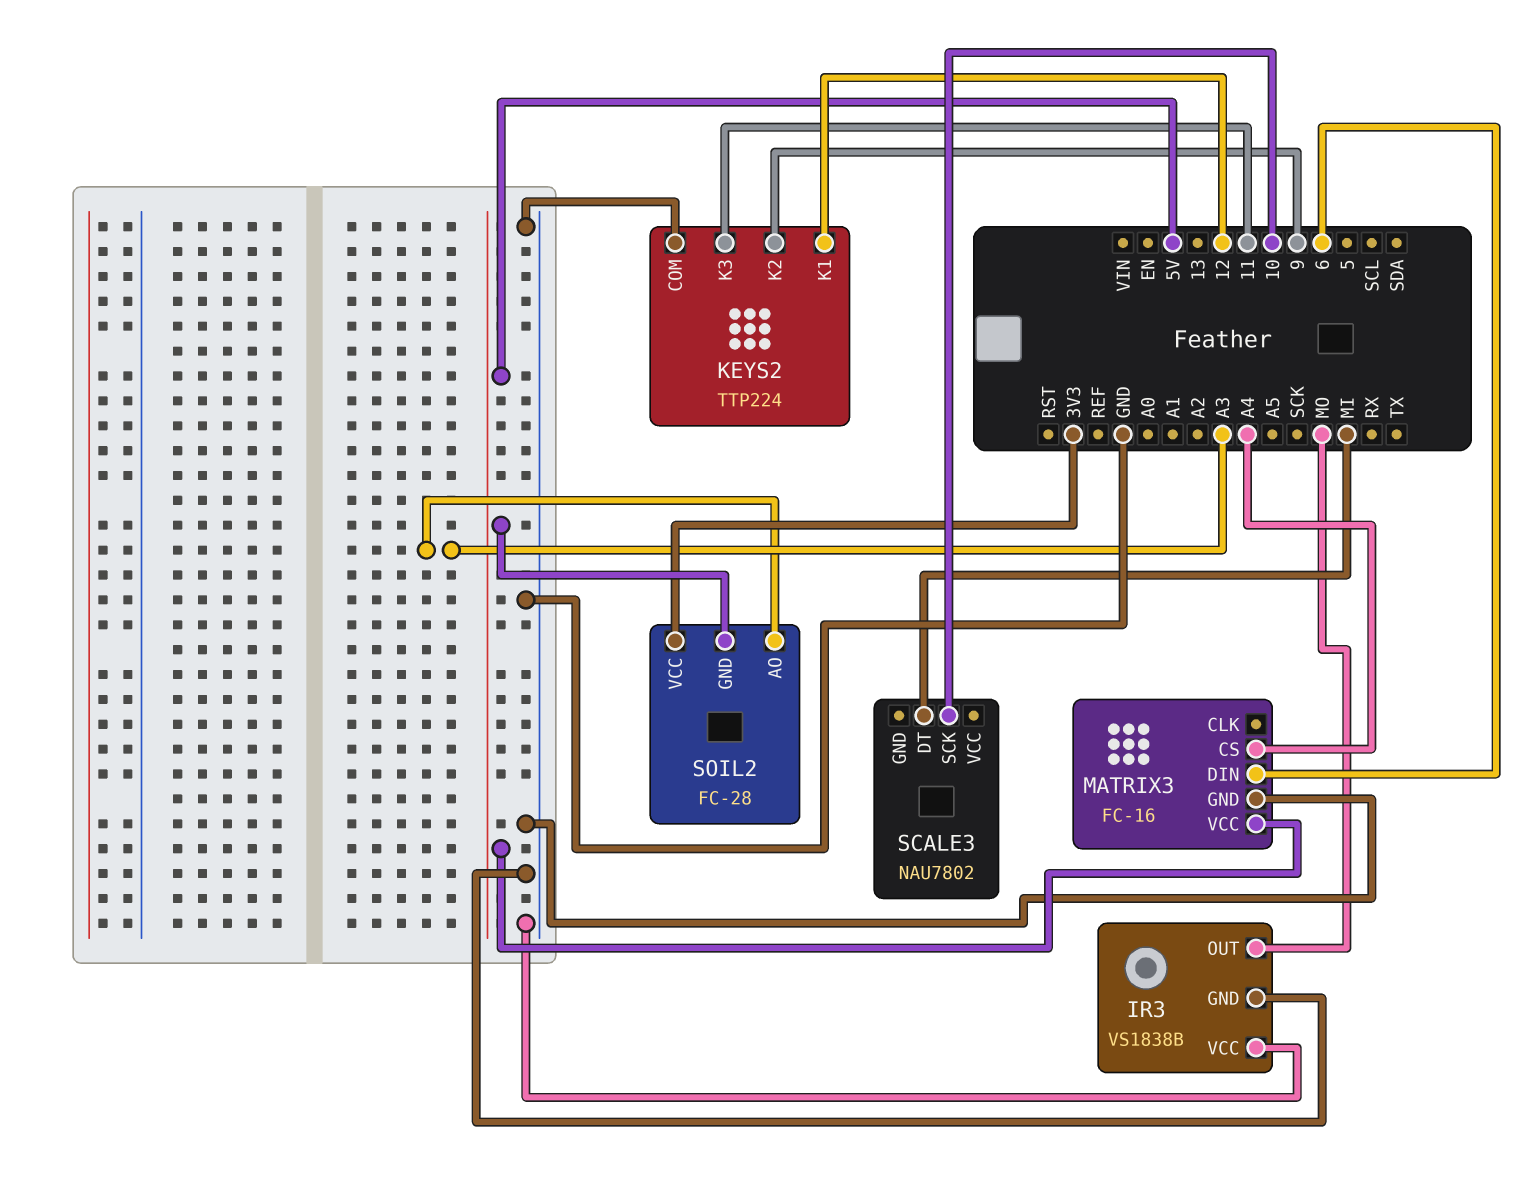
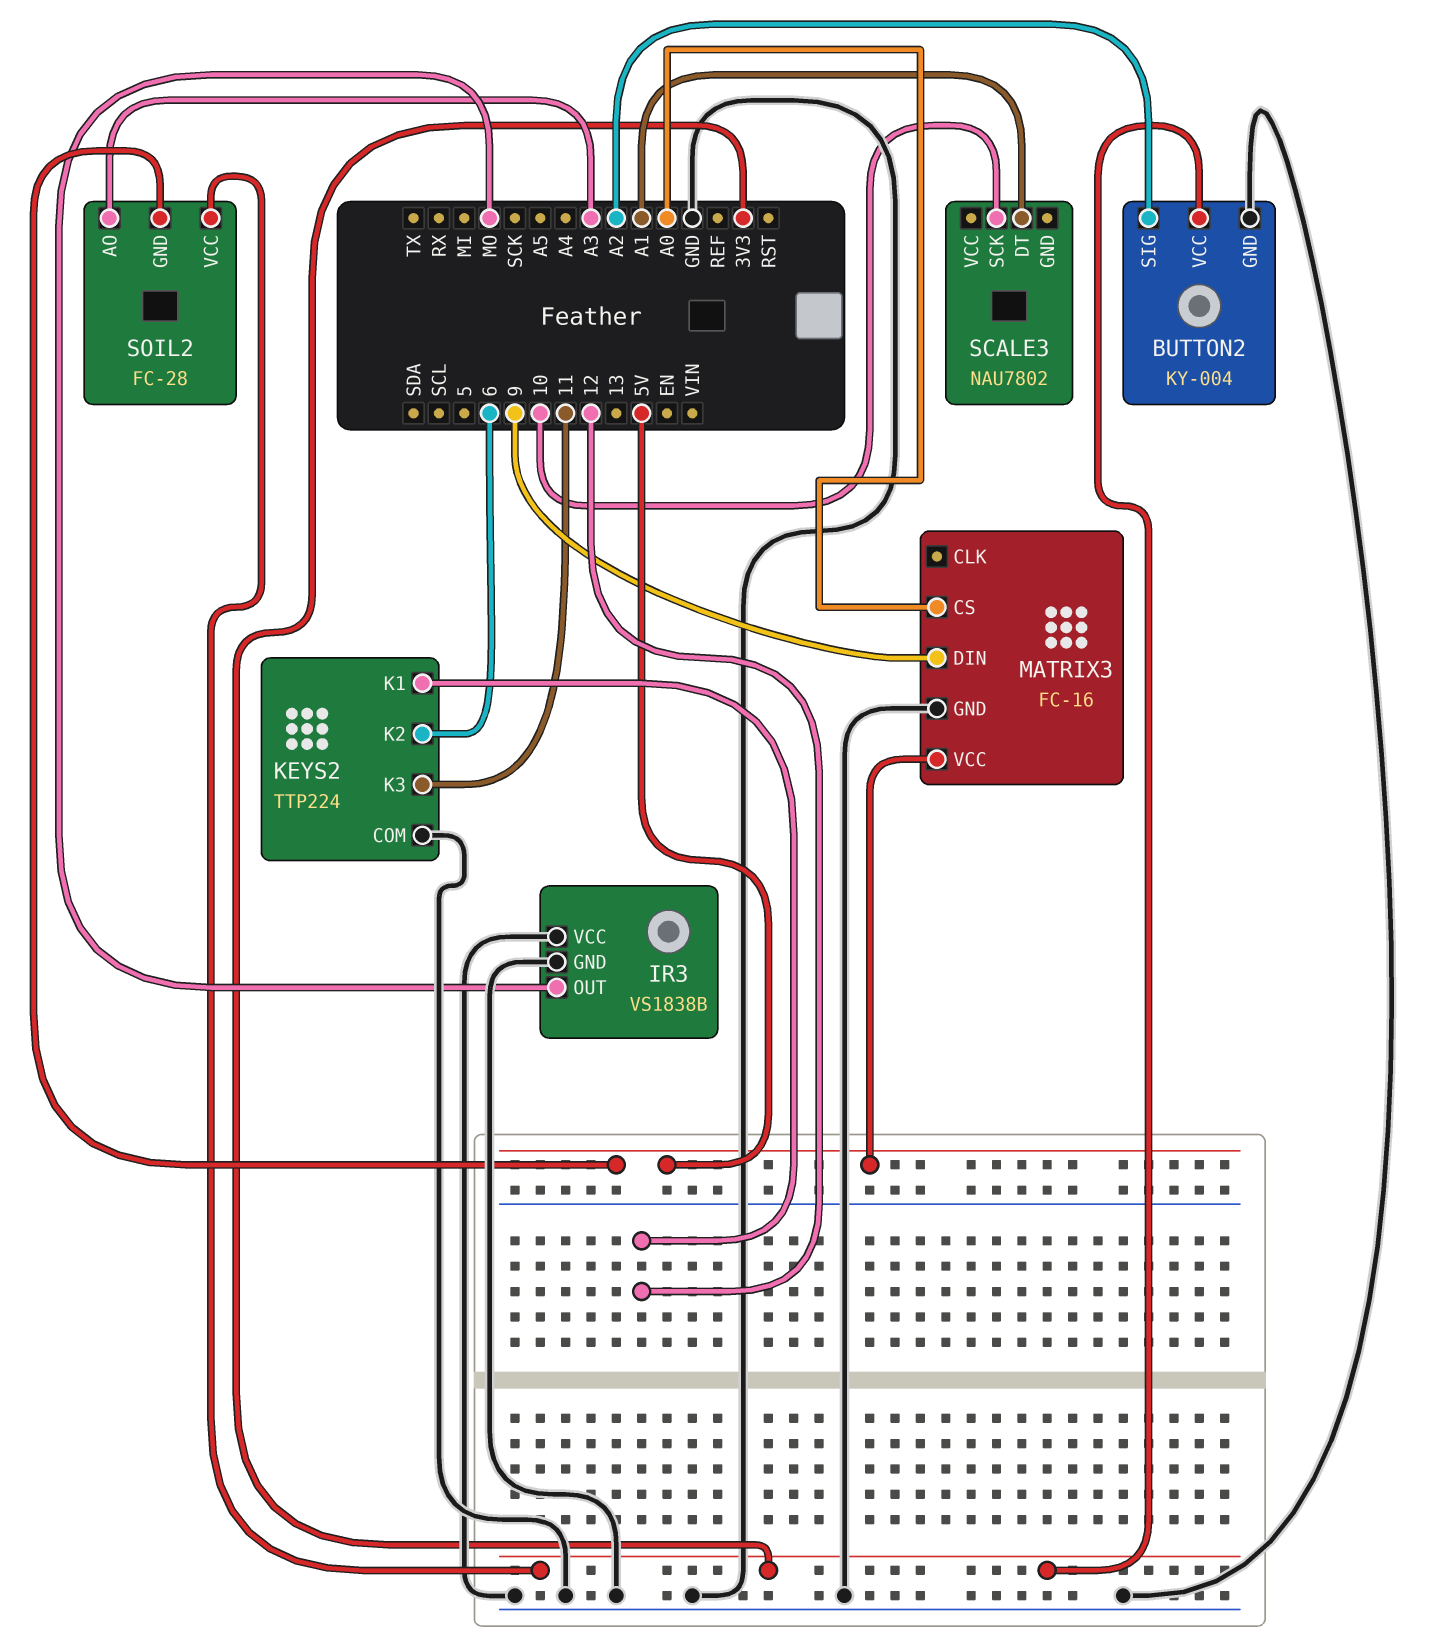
BUTTON2: none -> KY-004
BUTTON2 pin GND: none -> GND
BUTTON2 pin SIG: none -> A2
BUTTON2 pin VCC: none -> 3V3
KEYS2 pin K2: 9 -> 6
MATRIX3 pin CS: A4 -> A0
MATRIX3 pin DIN: 6 -> 9
SCALE3 pin DT: MI -> A1

